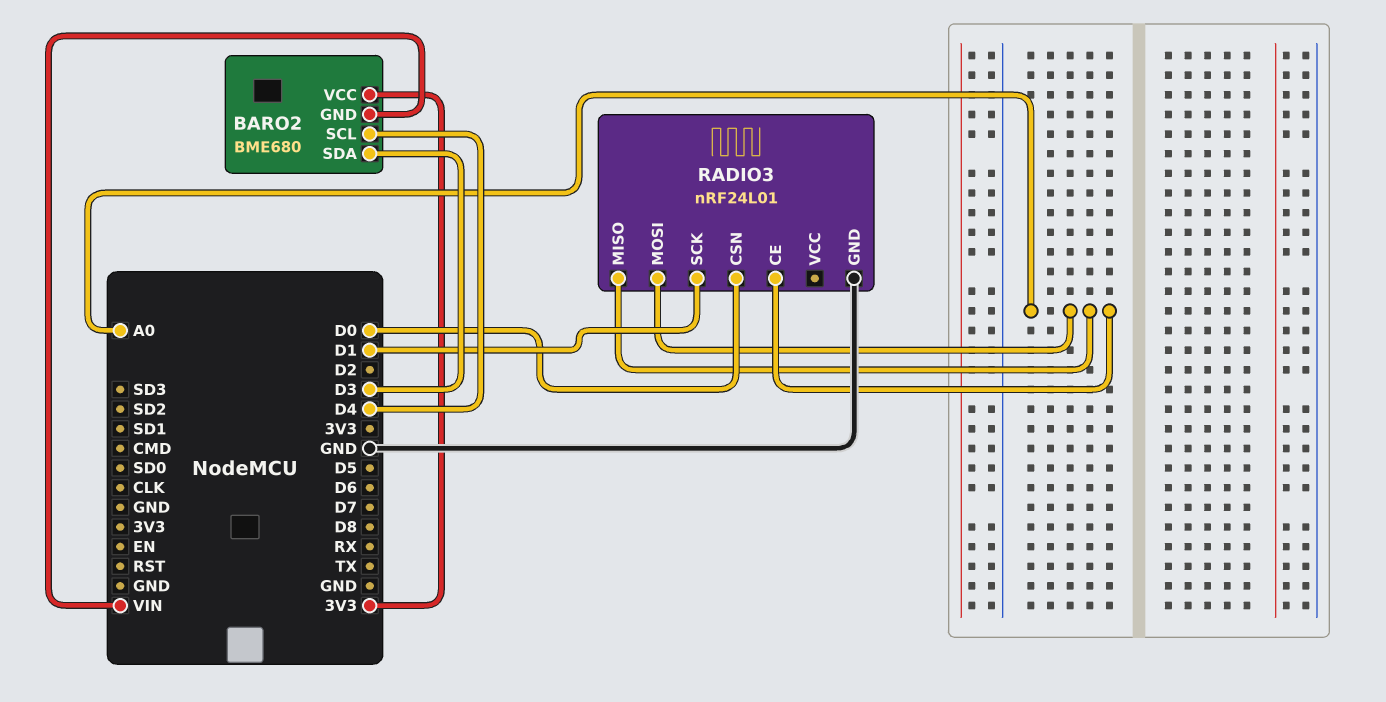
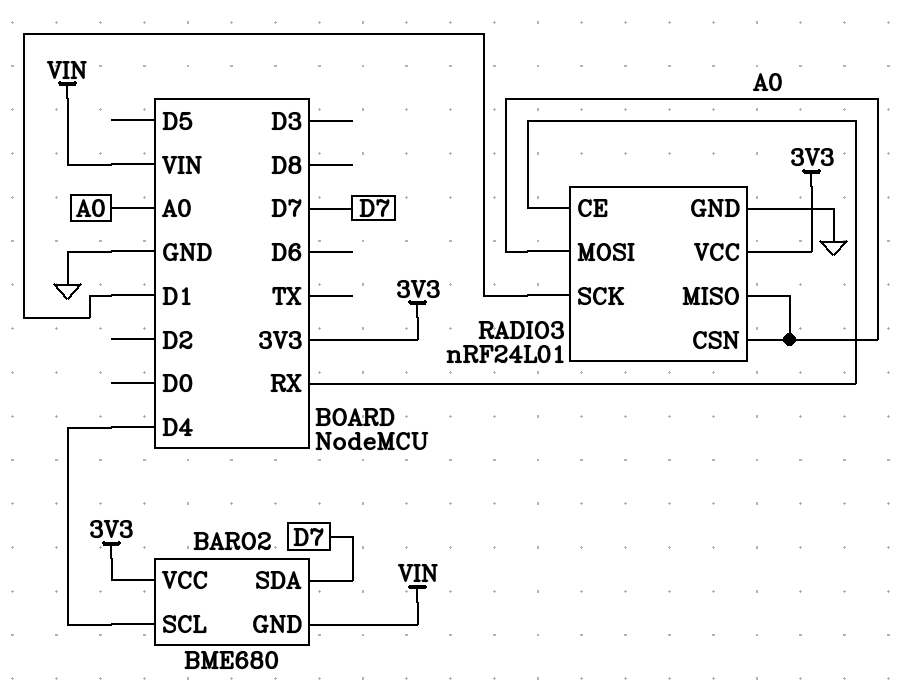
BARO2 pin SDA: D3 -> D7
RADIO3 pin CE: A0 -> RX
RADIO3 pin CSN: D0 -> A0
RADIO3 pin VCC: none -> 3V3

